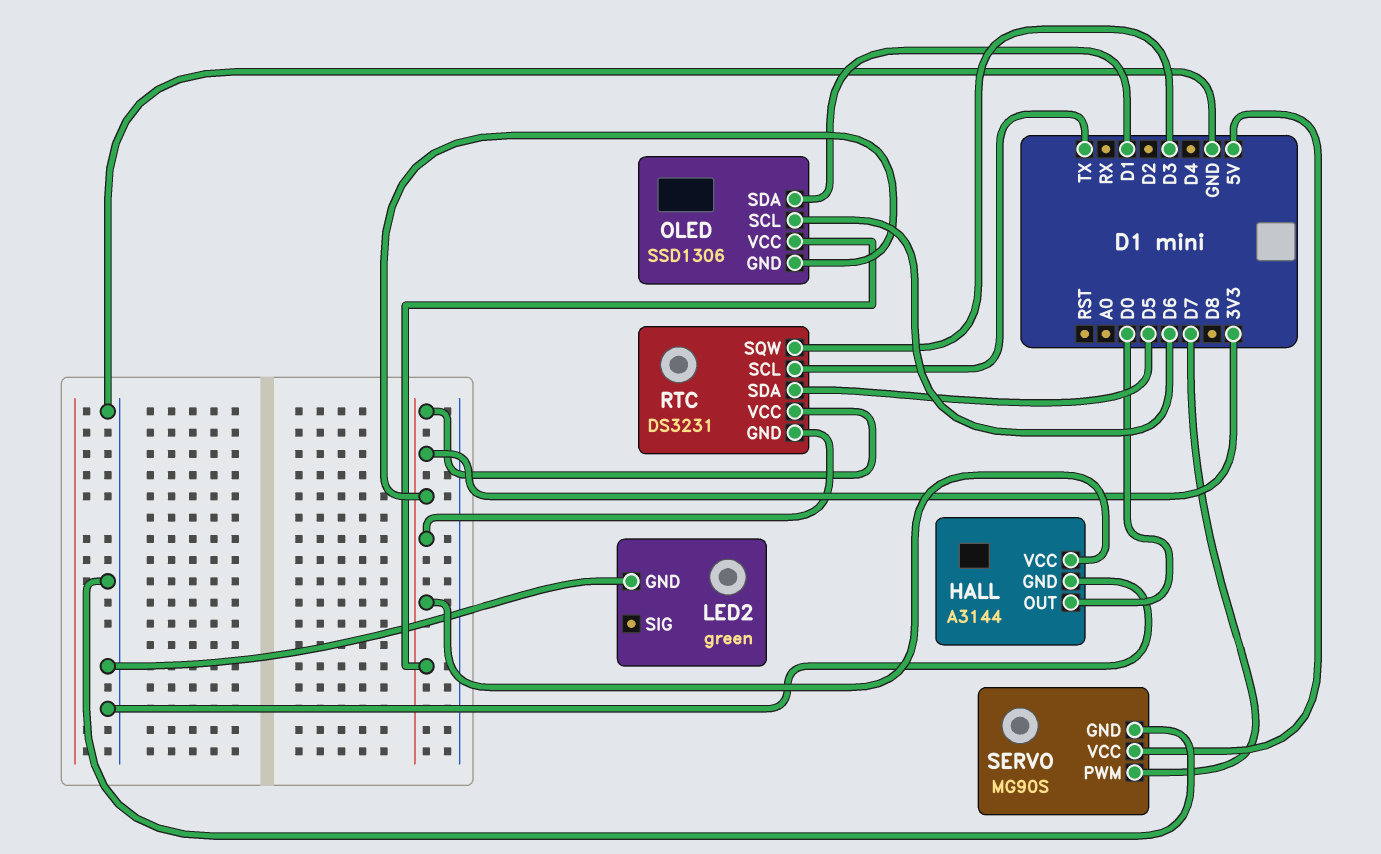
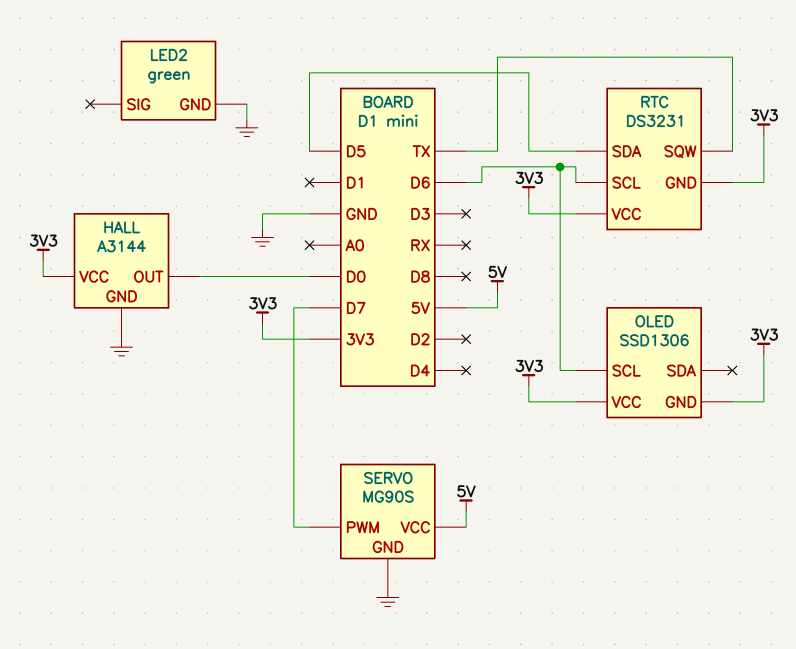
OLED pin SDA: D1 -> none
RTC pin SCL: TX -> D6
RTC pin SQW: D3 -> TX

